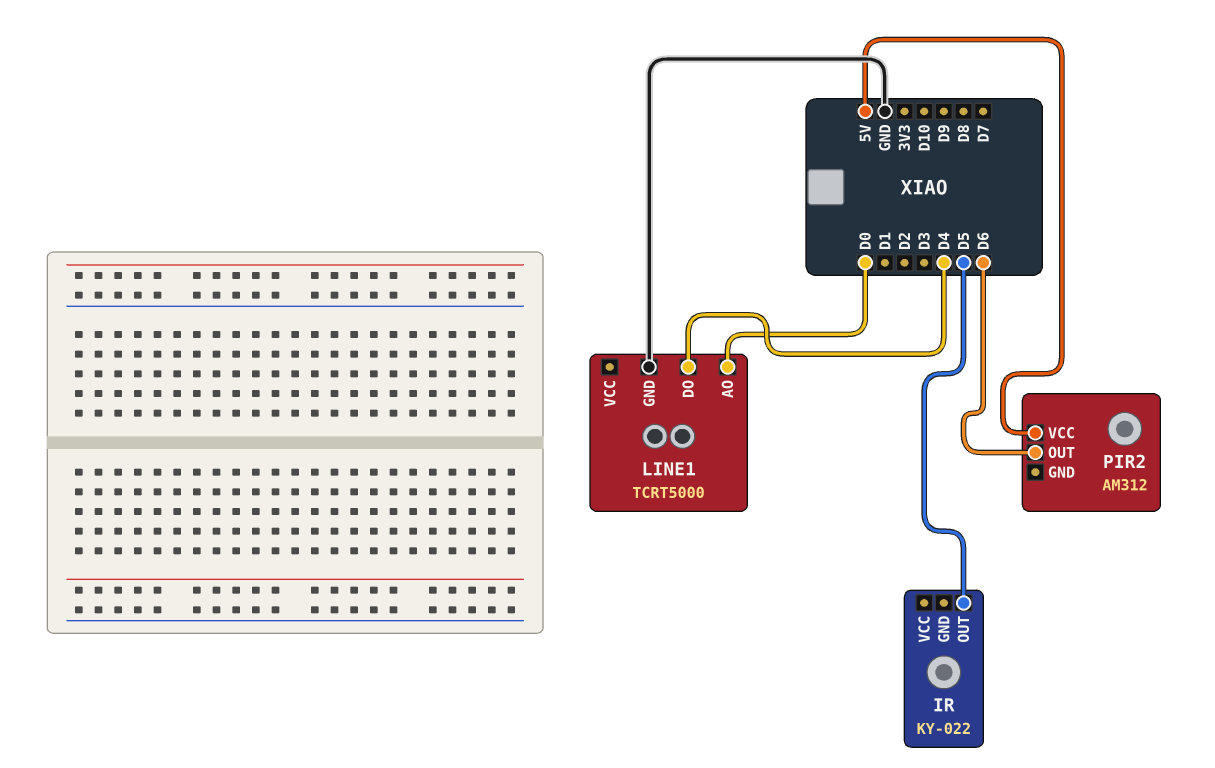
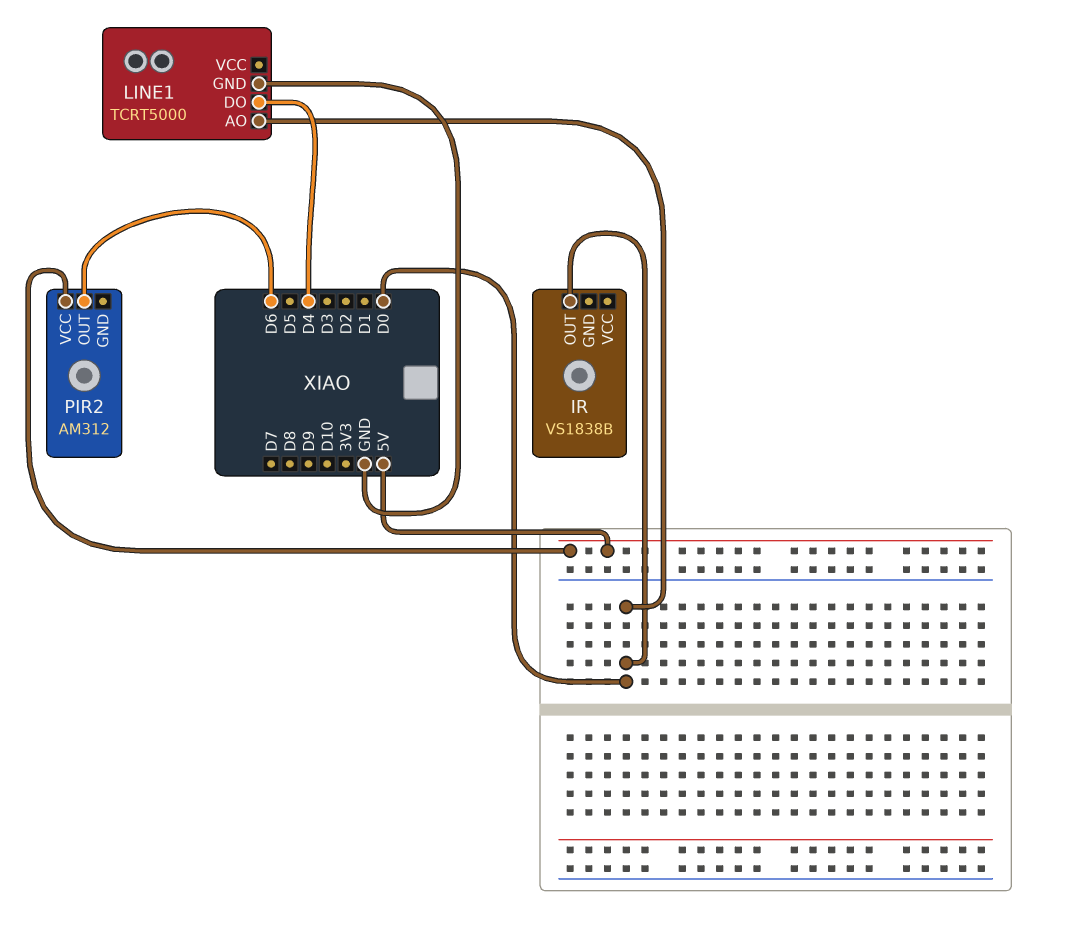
IR: KY-022 -> VS1838B
IR pin OUT: D5 -> D0

